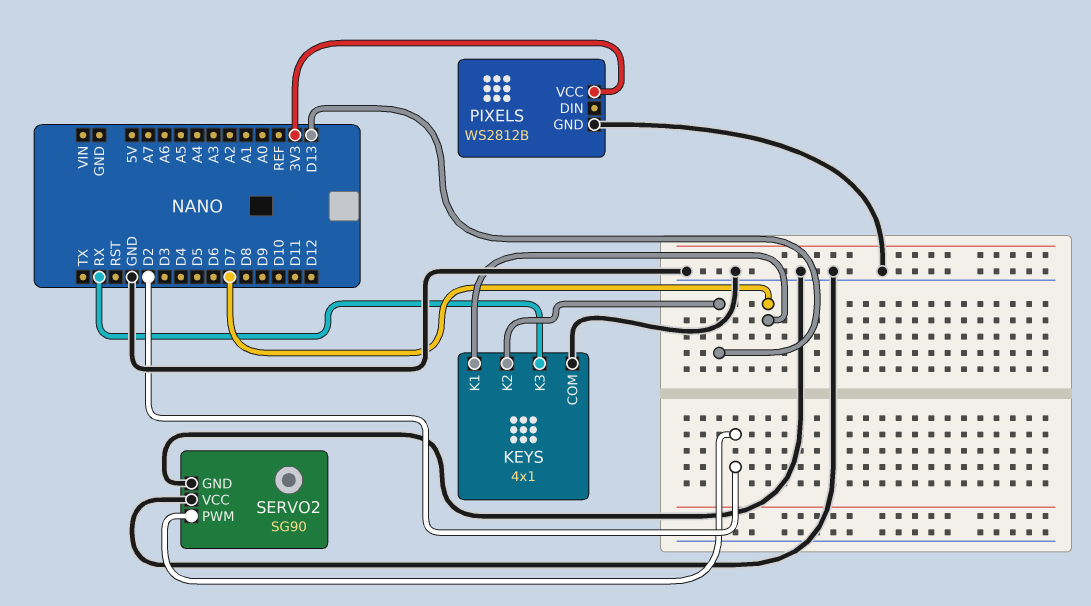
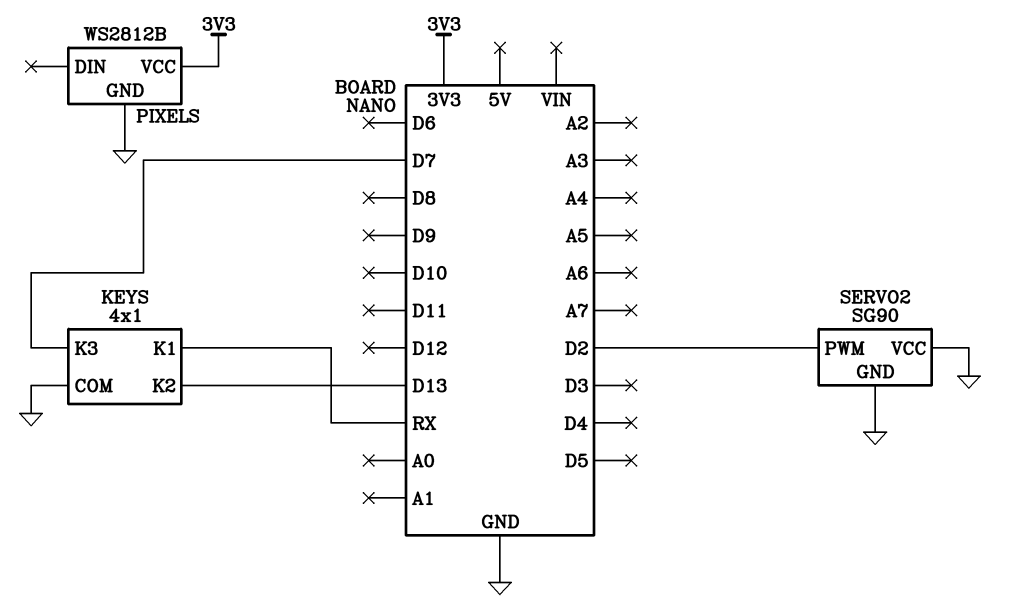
KEYS pin K1: D7 -> RX
KEYS pin K3: RX -> D7

